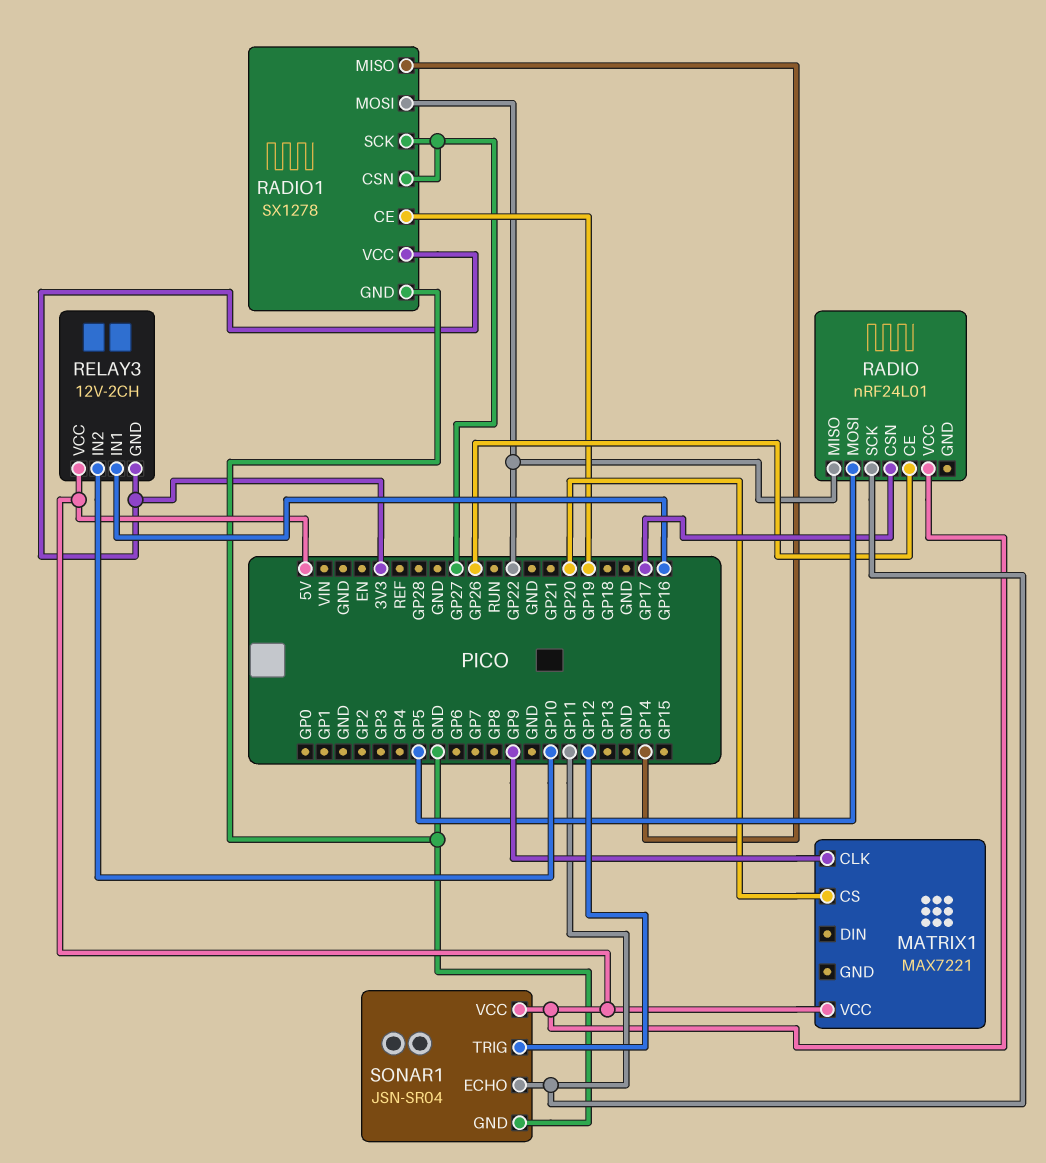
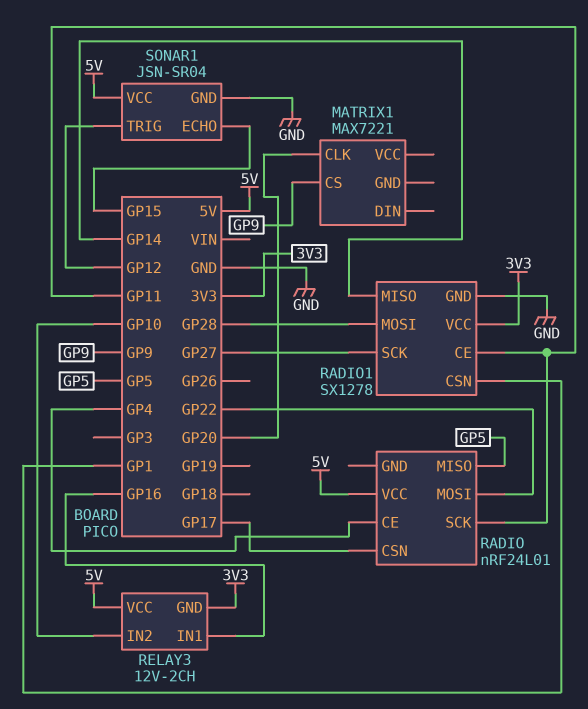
MATRIX1 pin CLK: GP9 -> GP20
MATRIX1 pin CS: GP20 -> GP9
MATRIX1 pin VCC: 5V -> none
RADIO pin CE: GP26 -> GP4
RADIO pin MISO: GP22 -> GP5
RADIO pin MOSI: GP5 -> GP22
RADIO1 pin CE: GP19 -> GP11
RADIO1 pin CSN: GP27 -> GP1
RADIO1 pin MOSI: GP22 -> GP28
SONAR1 pin ECHO: GP11 -> GP15

